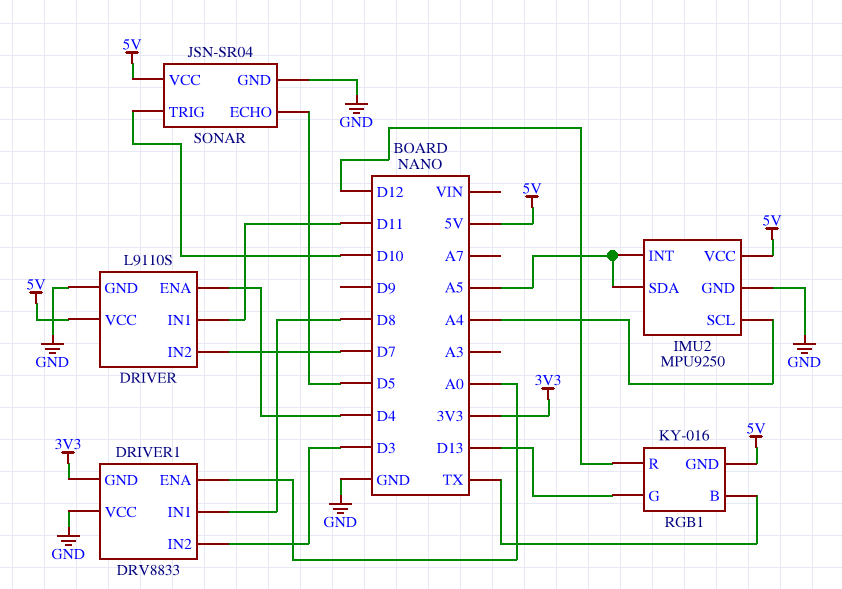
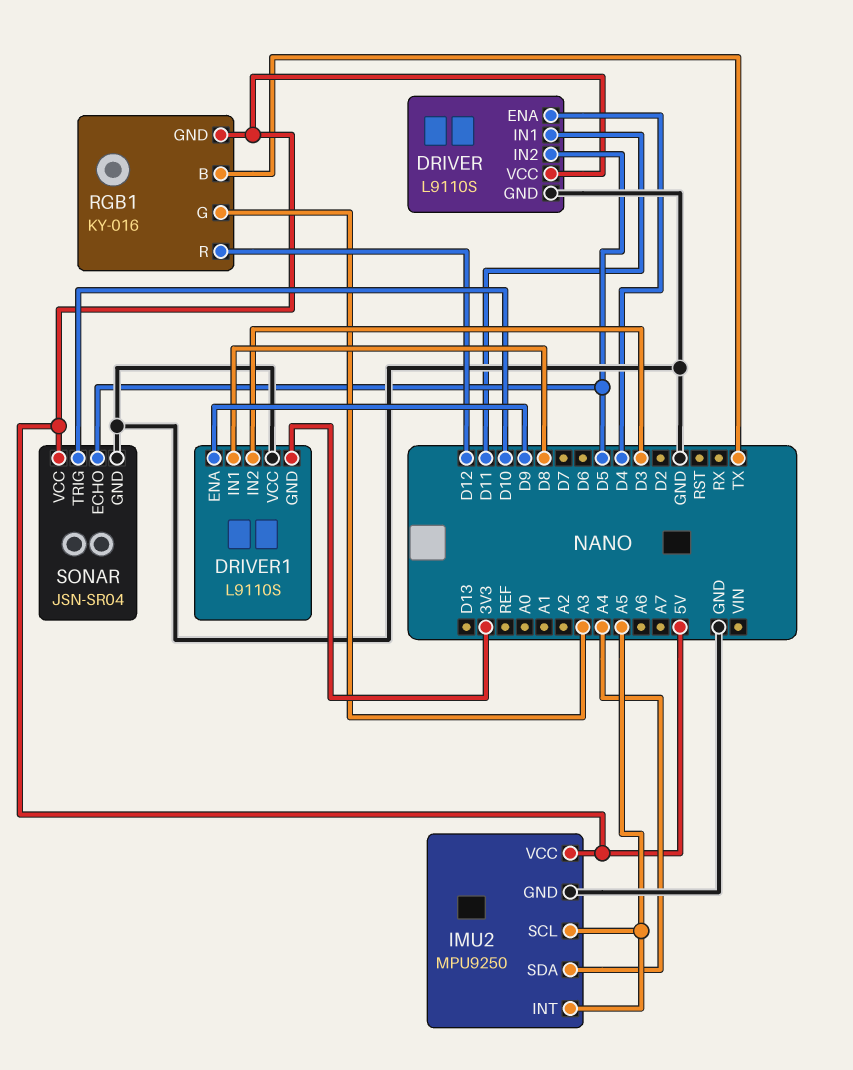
DRIVER pin IN2: D7 -> D5
DRIVER1: DRV8833 -> L9110S
DRIVER1 pin ENA: A0 -> D9
IMU2 pin SCL: A4 -> A5
IMU2 pin SDA: A5 -> A4
RGB1 pin G: D13 -> A3

